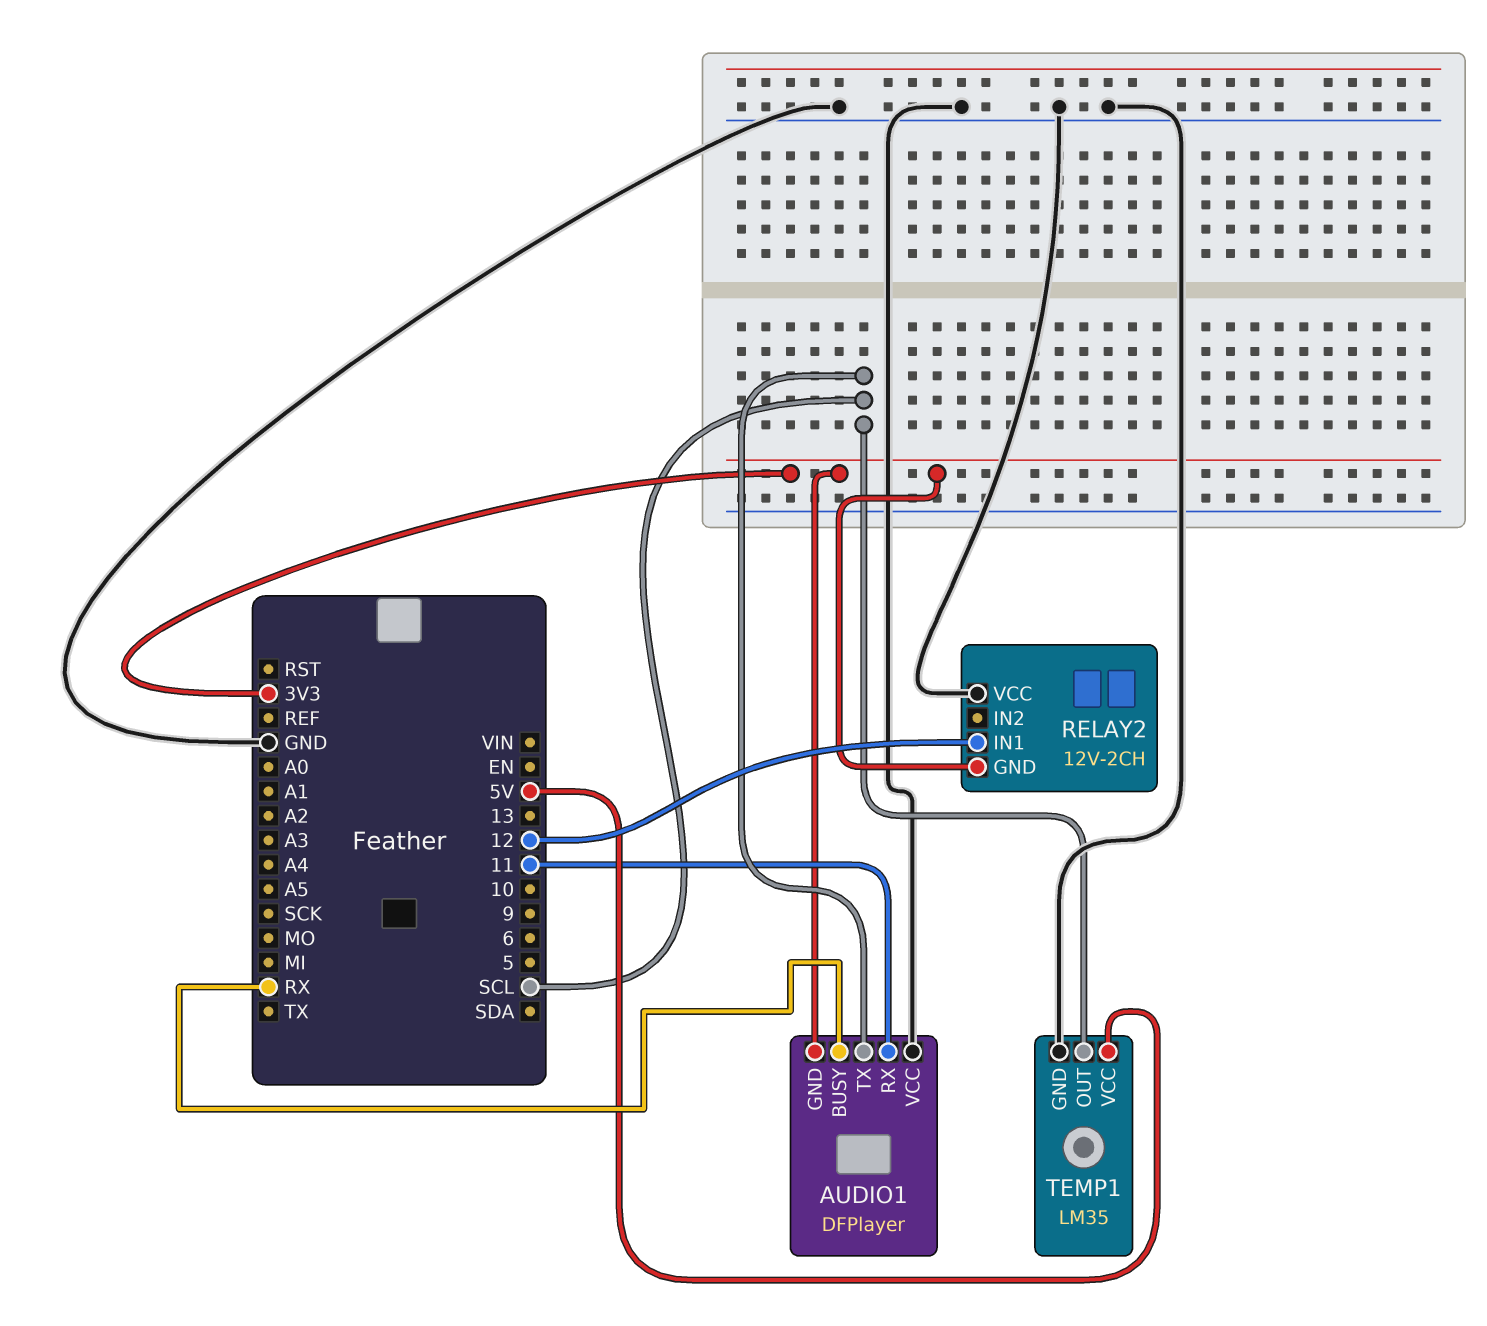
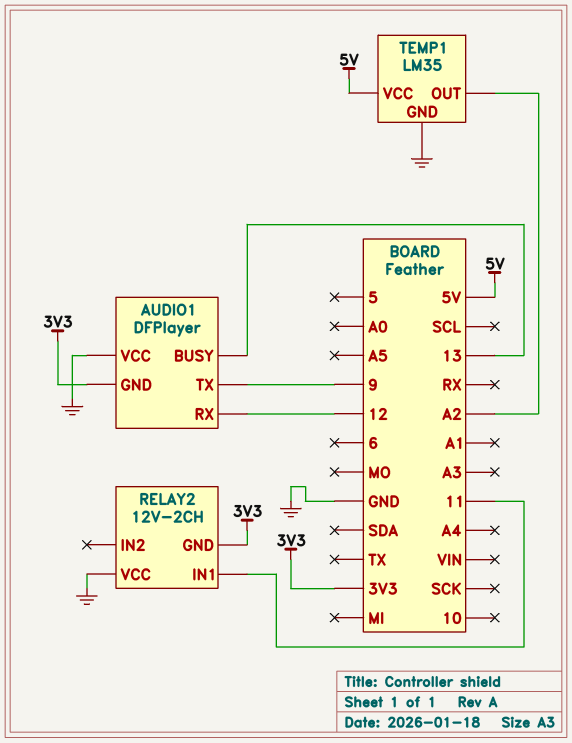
AUDIO1 pin BUSY: RX -> 13
AUDIO1 pin RX: 11 -> 12
AUDIO1 pin TX: SCL -> 9
RELAY2 pin IN1: 12 -> 11
TEMP1 pin OUT: SCL -> A2

